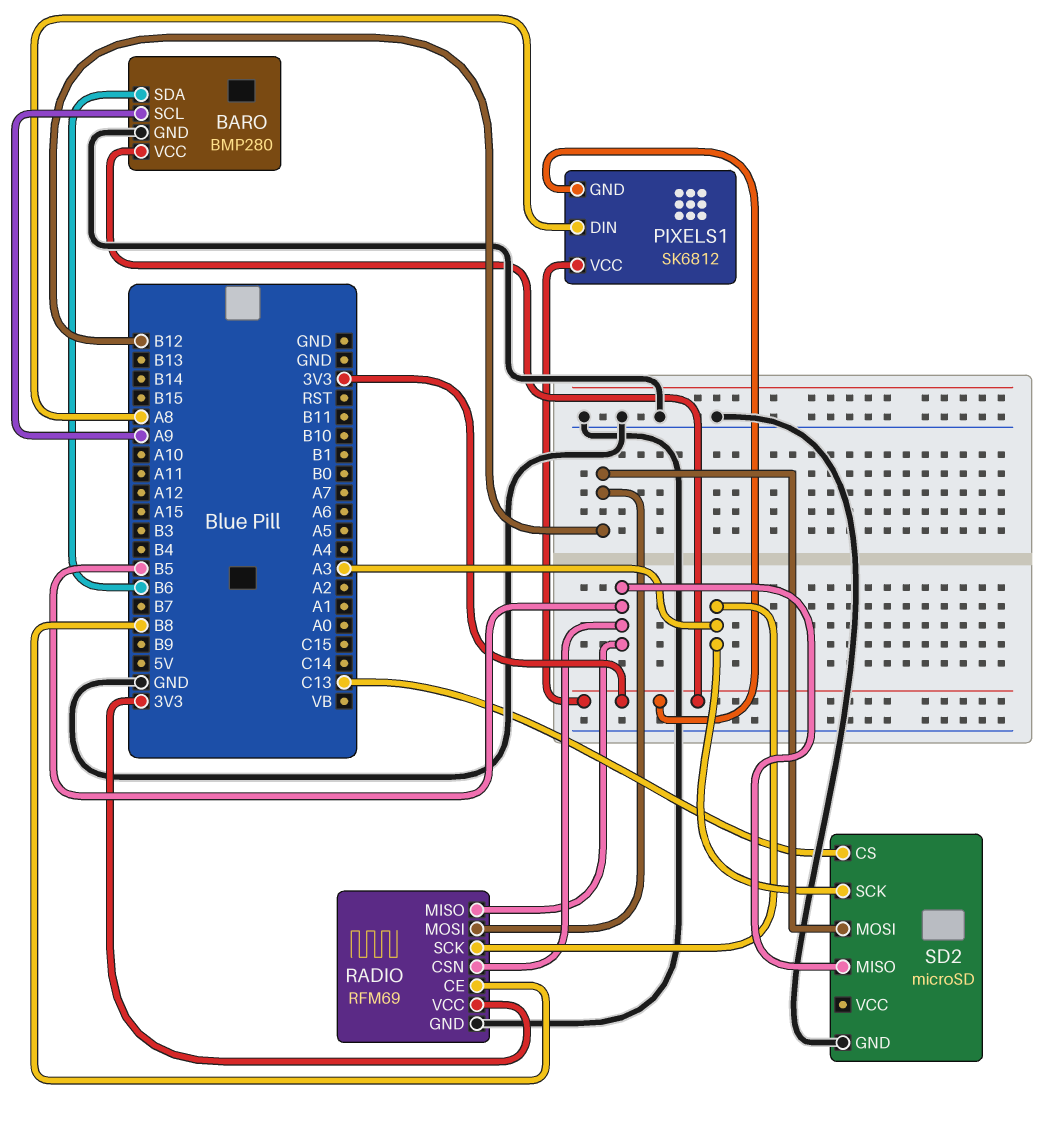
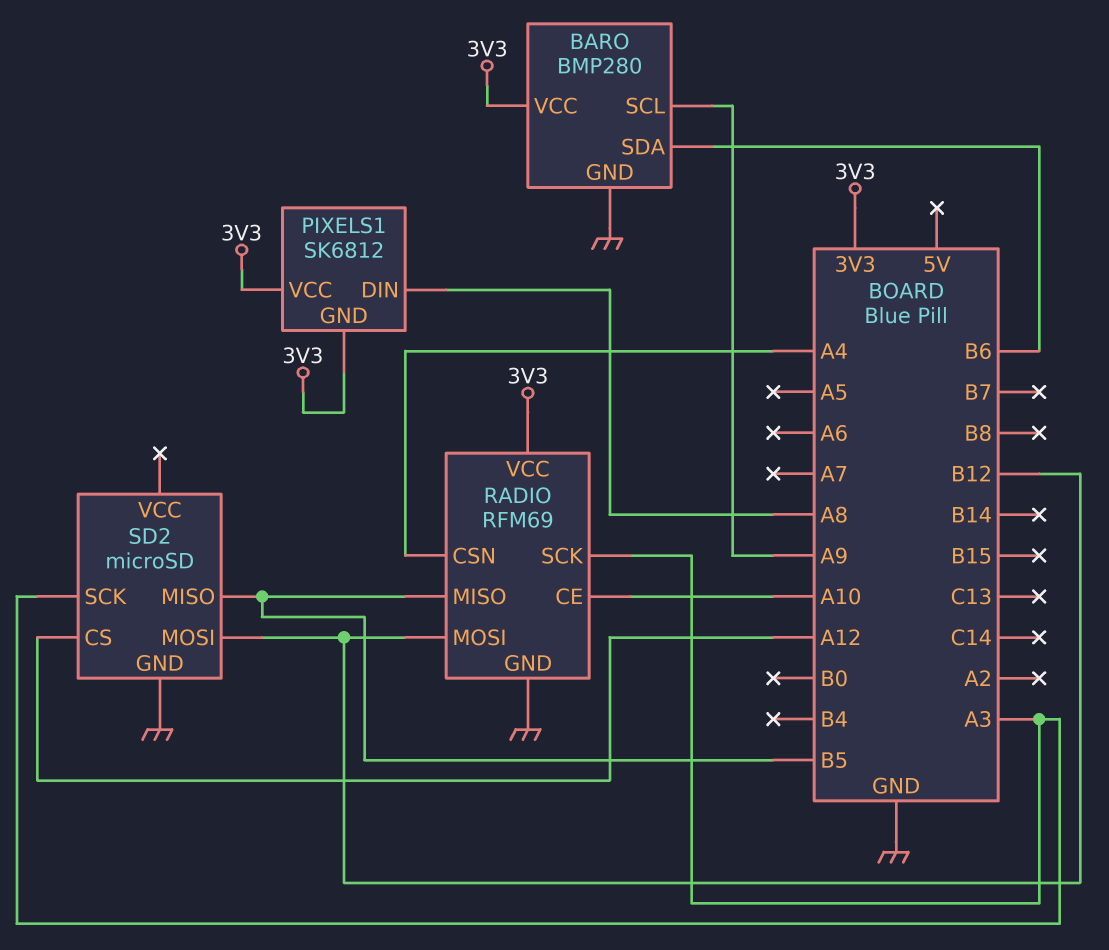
RADIO pin CE: B8 -> A10
RADIO pin CSN: B5 -> A4
SD2 pin CS: C13 -> A12

